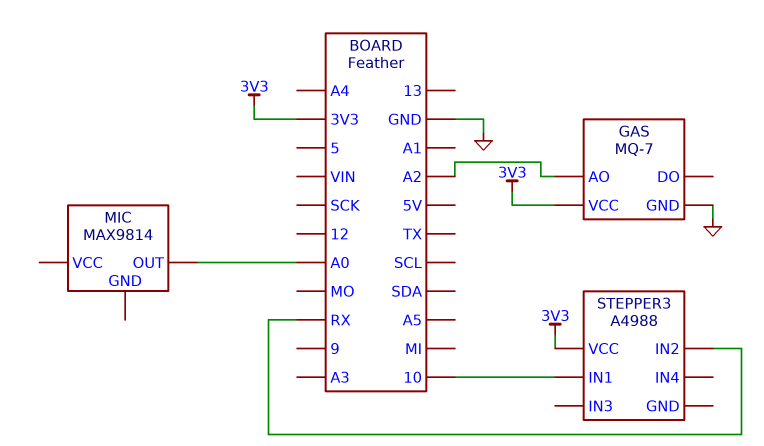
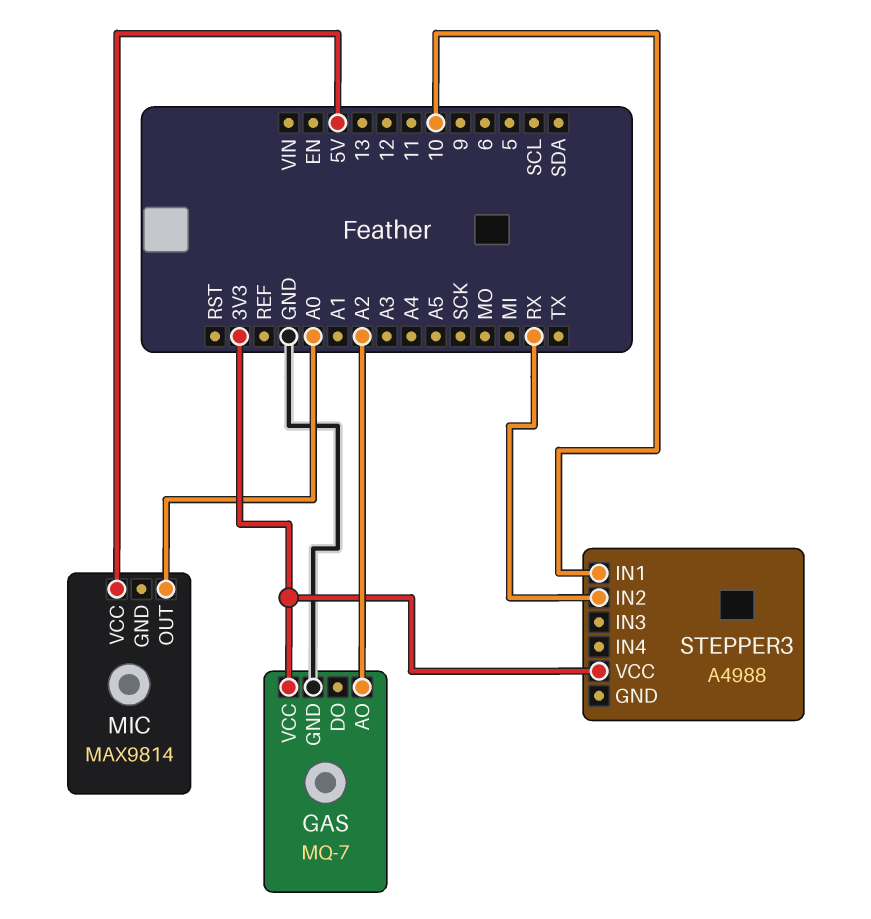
MIC pin VCC: none -> 5V

